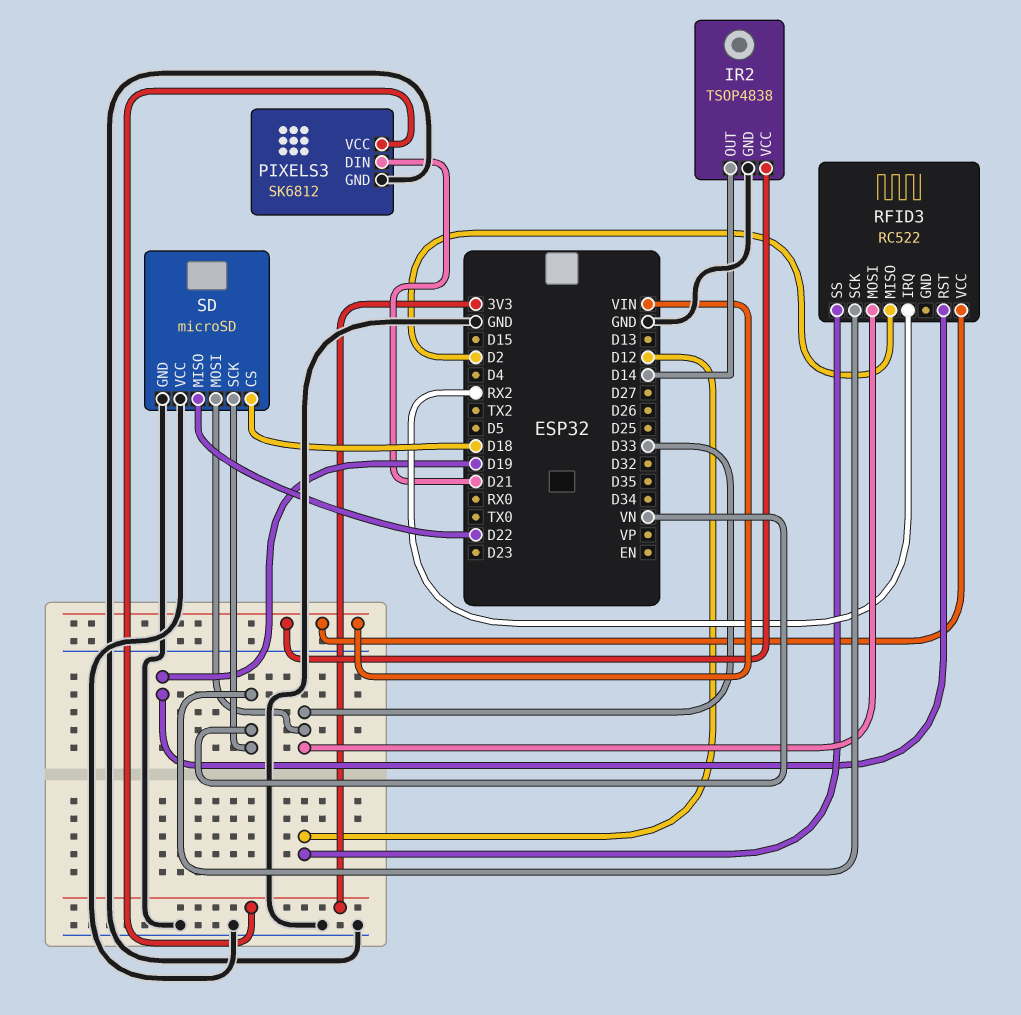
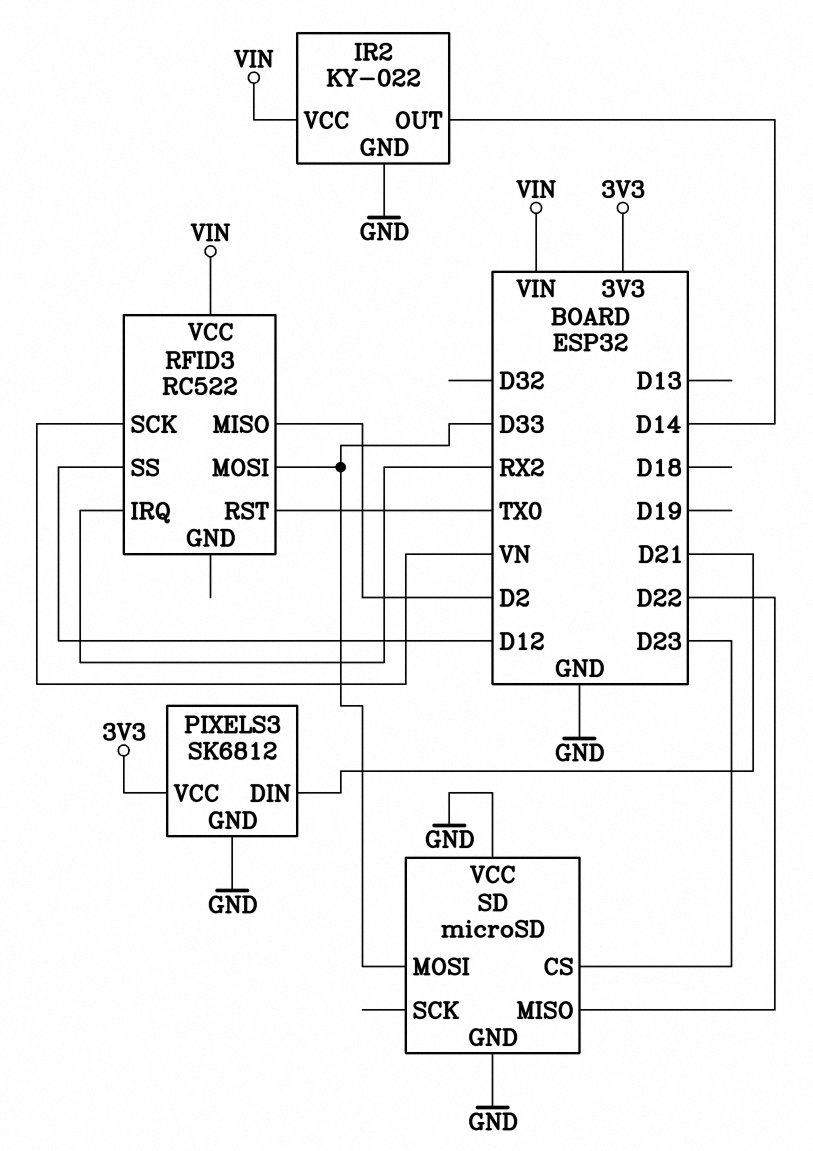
IR2: TSOP4838 -> KY-022
RFID3 pin RST: D19 -> TX0
SD pin CS: D18 -> D23
SD pin SCK: VN -> none

